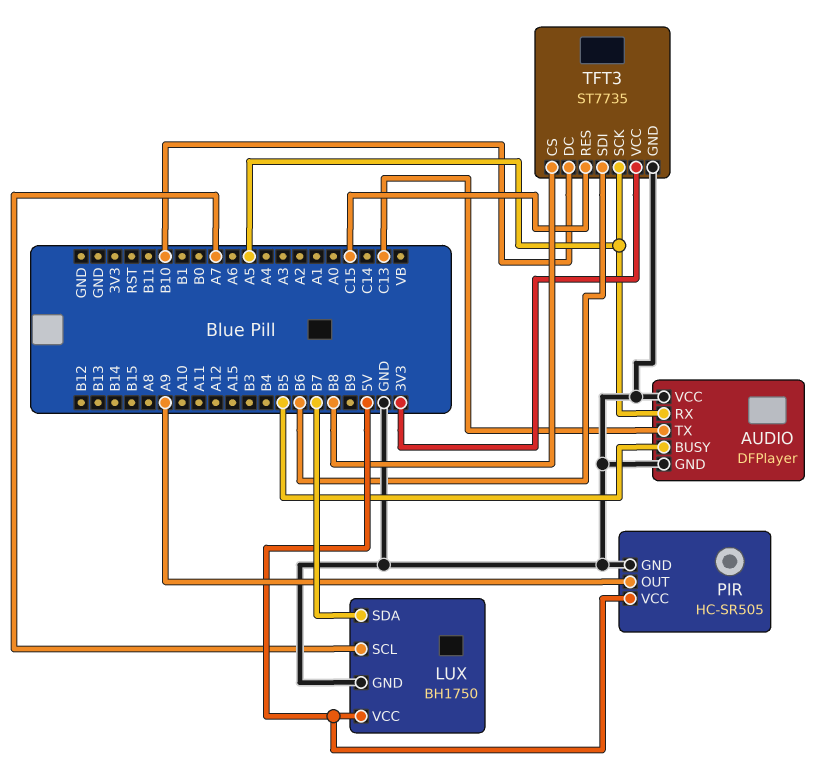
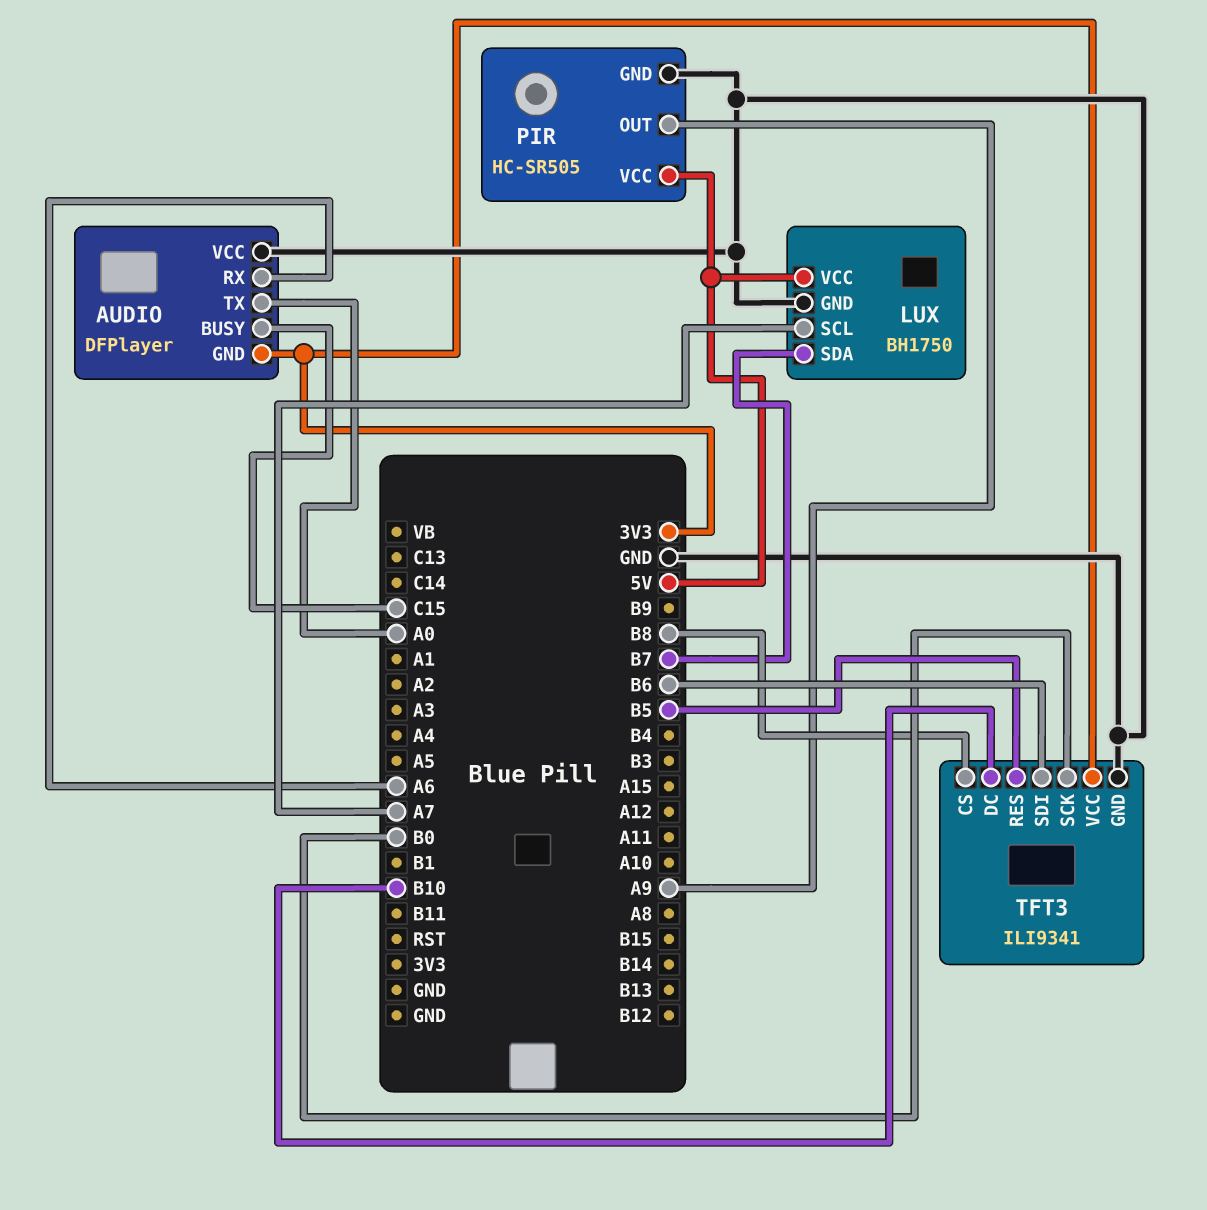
AUDIO pin BUSY: B5 -> C15
AUDIO pin GND: GND -> 3V3
AUDIO pin RX: A5 -> A6
AUDIO pin TX: C13 -> A0
TFT3: ST7735 -> ILI9341
TFT3 pin RES: C15 -> B5
TFT3 pin SCK: A5 -> B0

